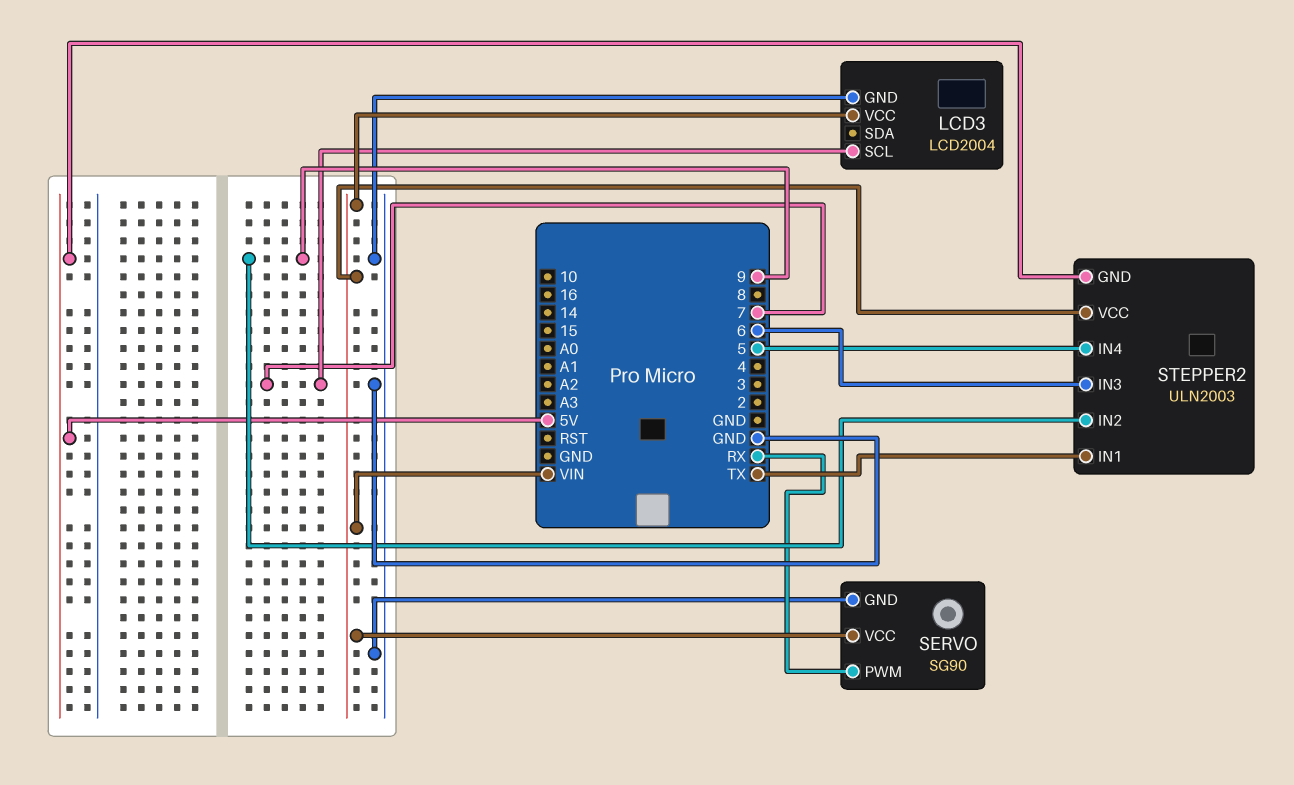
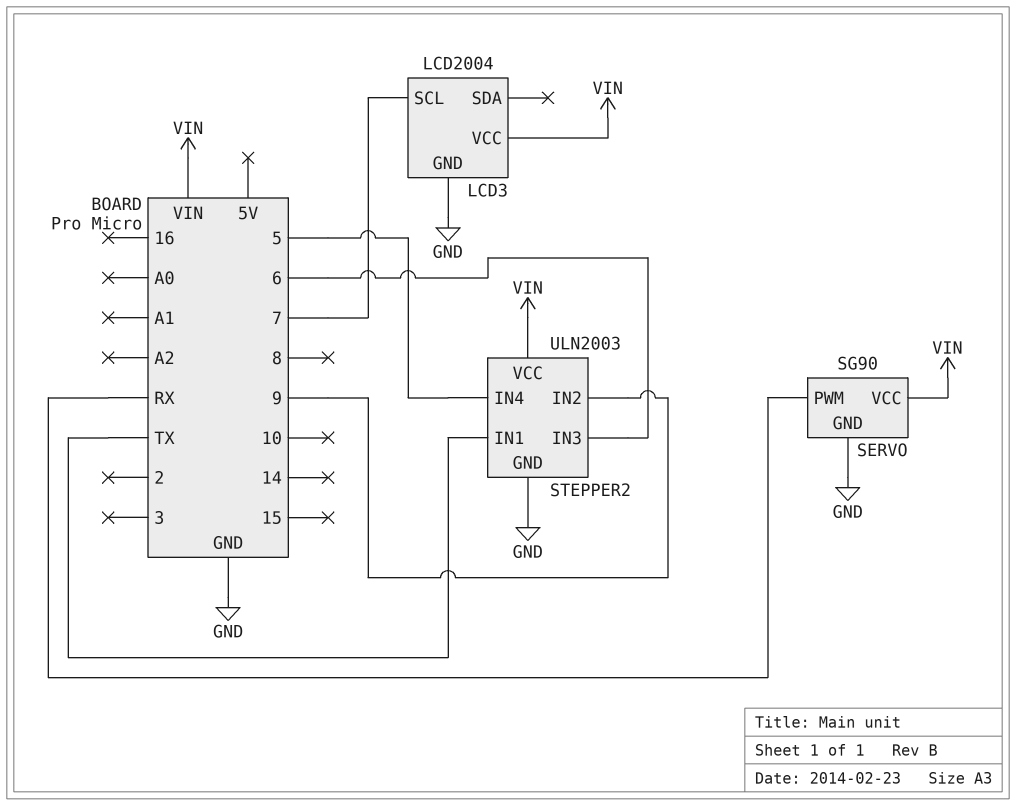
STEPPER2 pin GND: 5V -> GND

